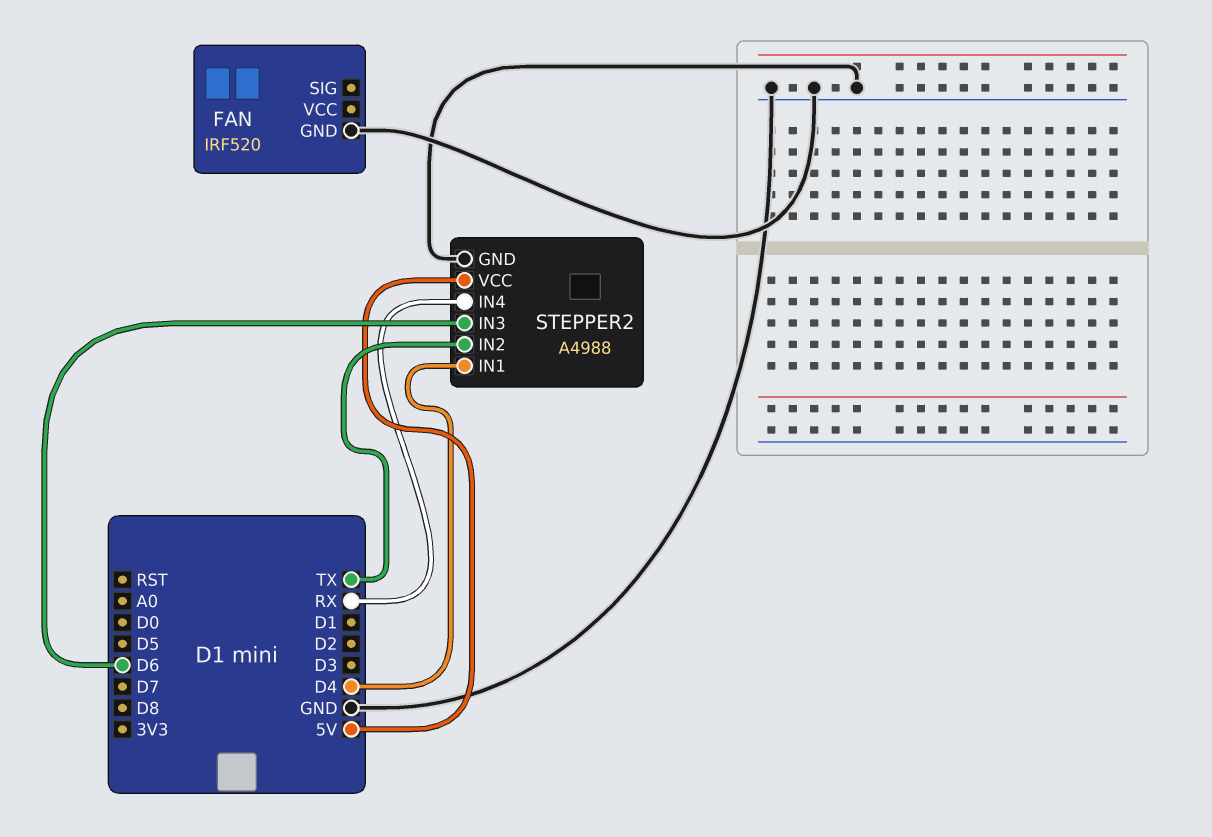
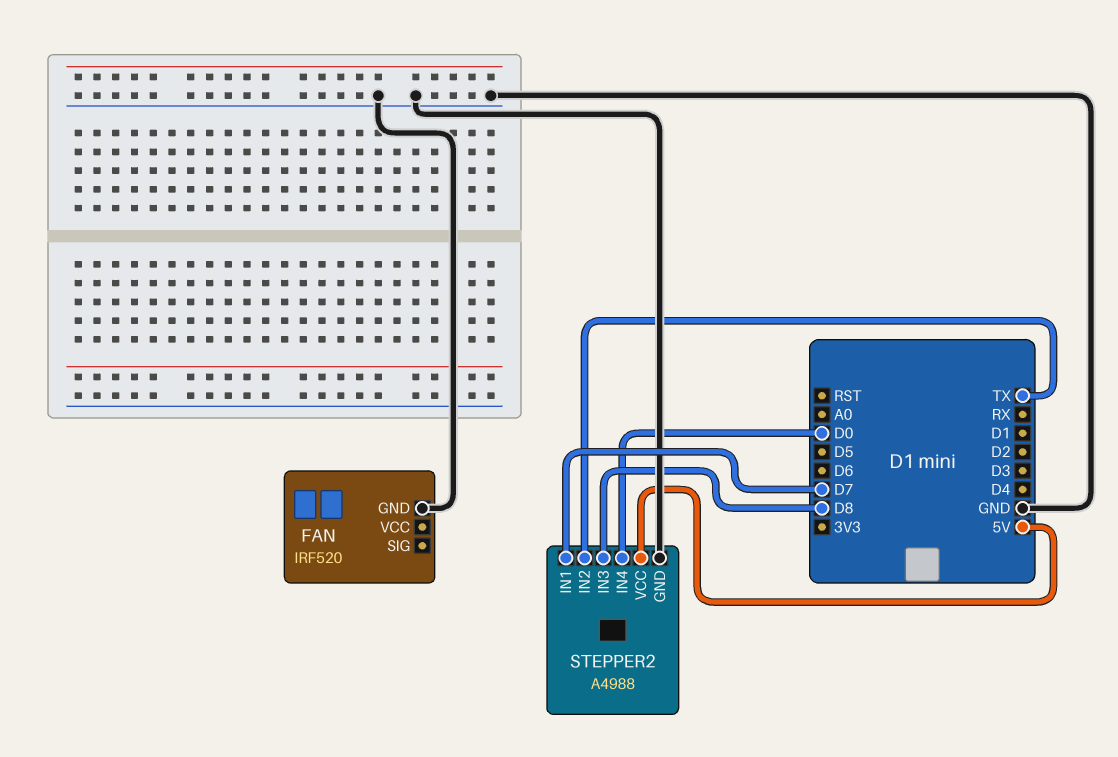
STEPPER2 pin IN1: D4 -> D7
STEPPER2 pin IN3: D6 -> D8
STEPPER2 pin IN4: RX -> D0

